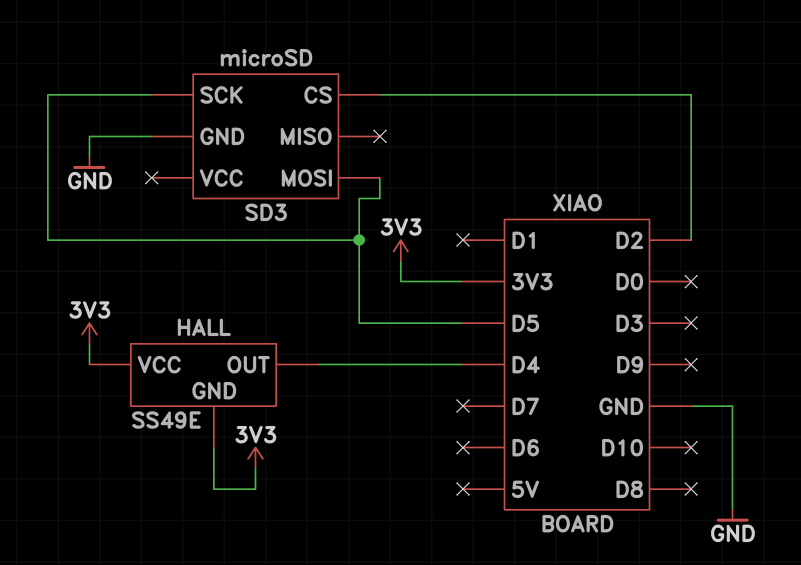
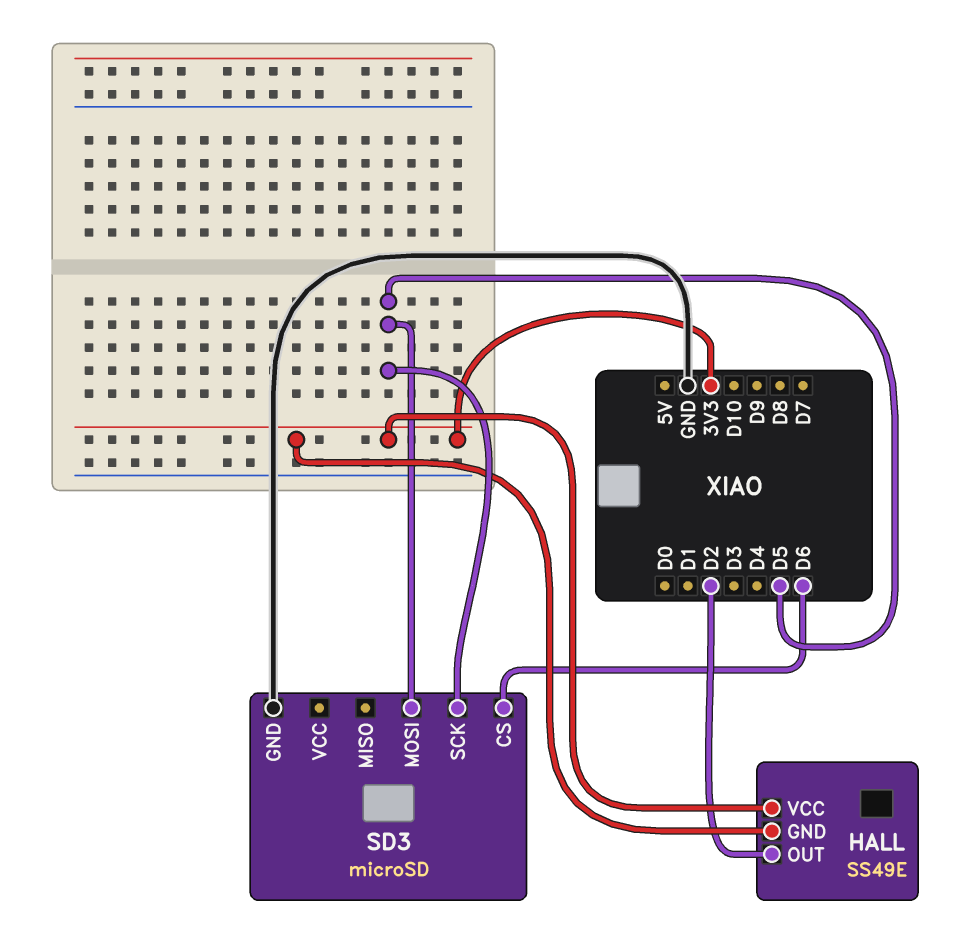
HALL pin OUT: D4 -> D2
SD3 pin CS: D2 -> D6

